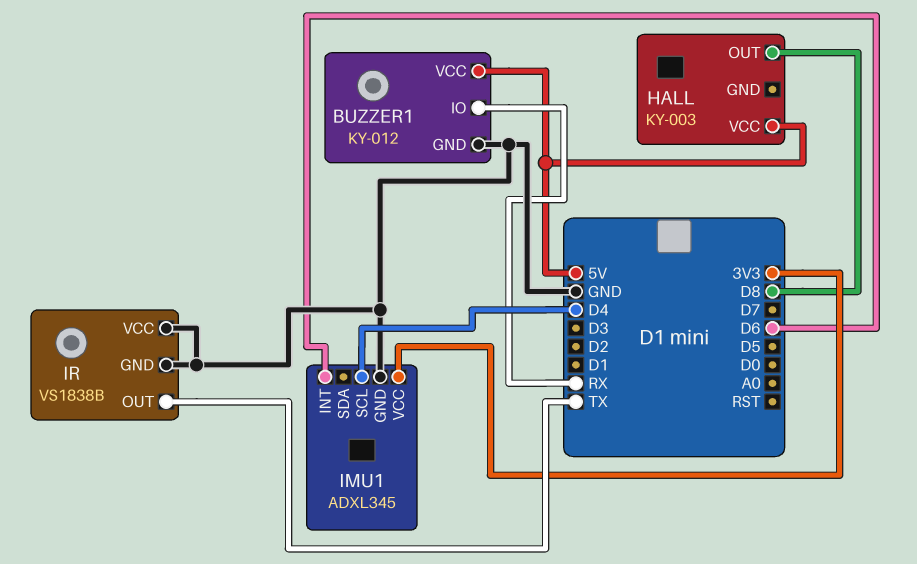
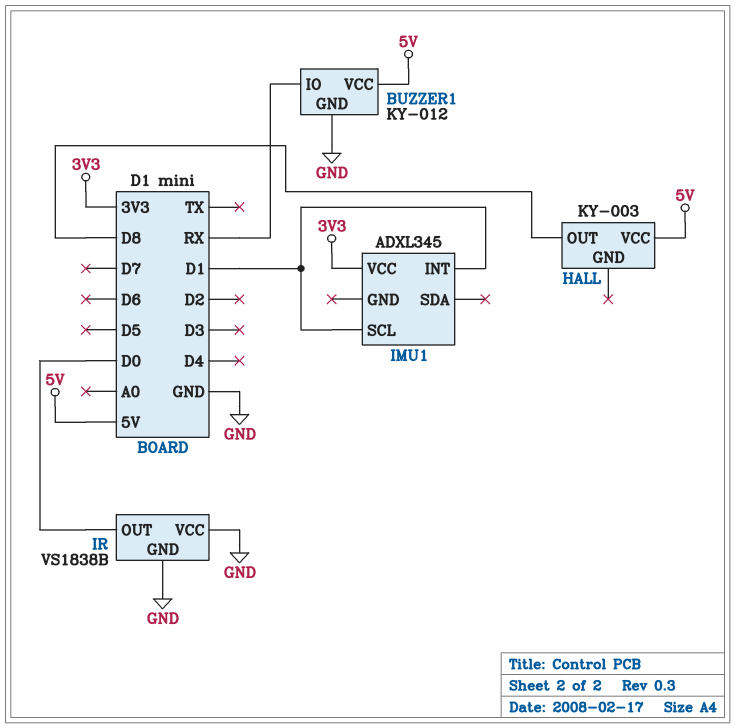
IMU1 pin GND: GND -> none
IMU1 pin INT: D6 -> D1
IMU1 pin SCL: D4 -> D1
IR pin OUT: TX -> D0

